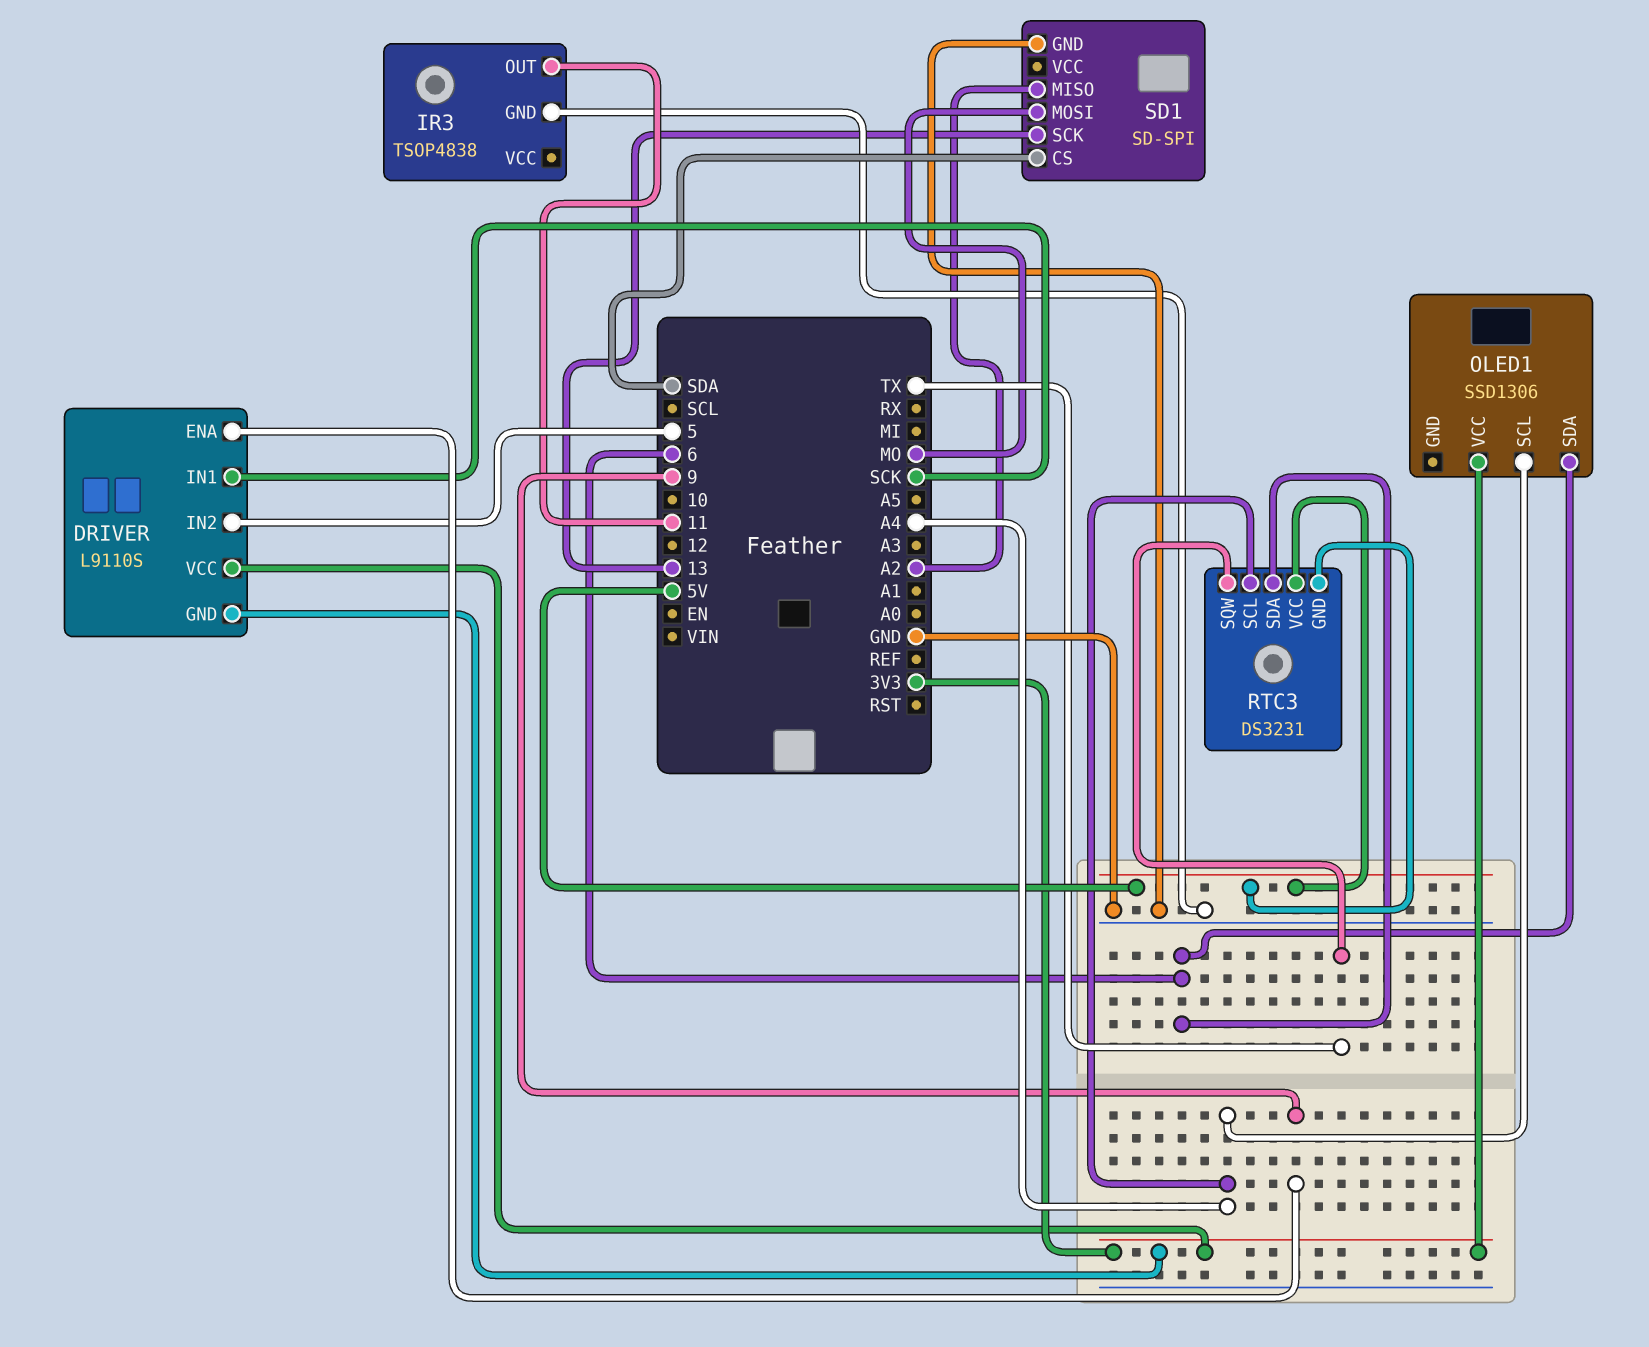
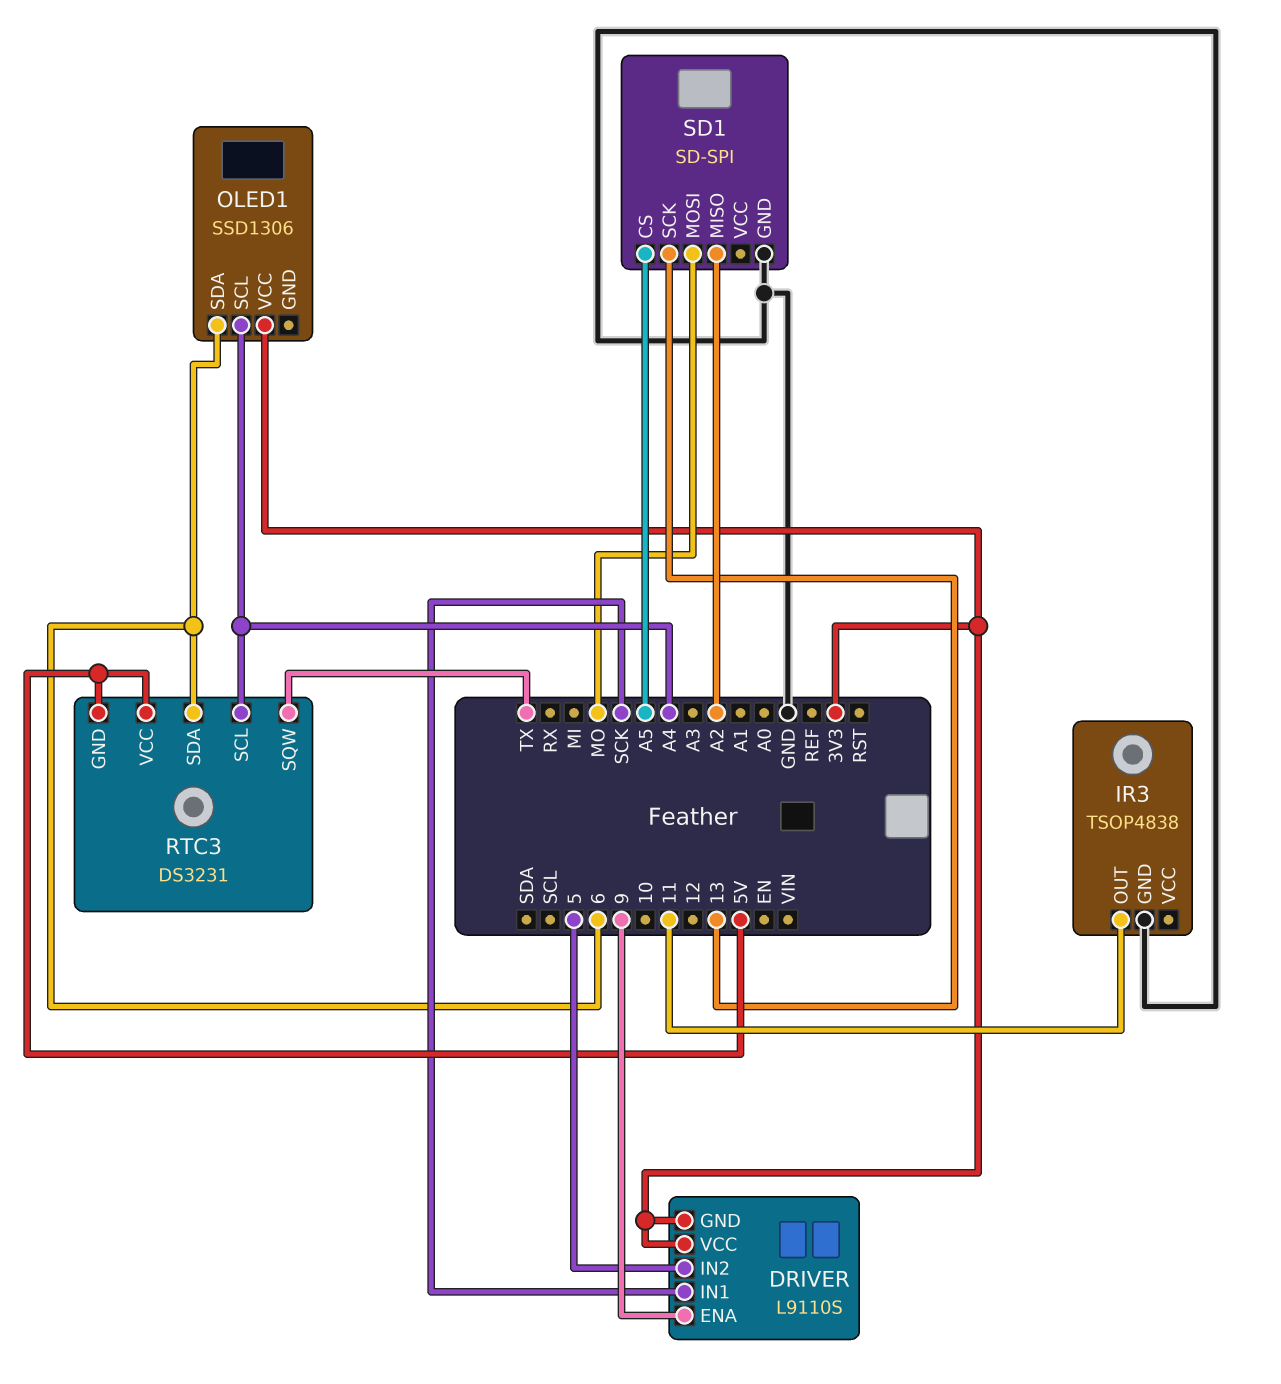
SD1 pin CS: SDA -> A5

